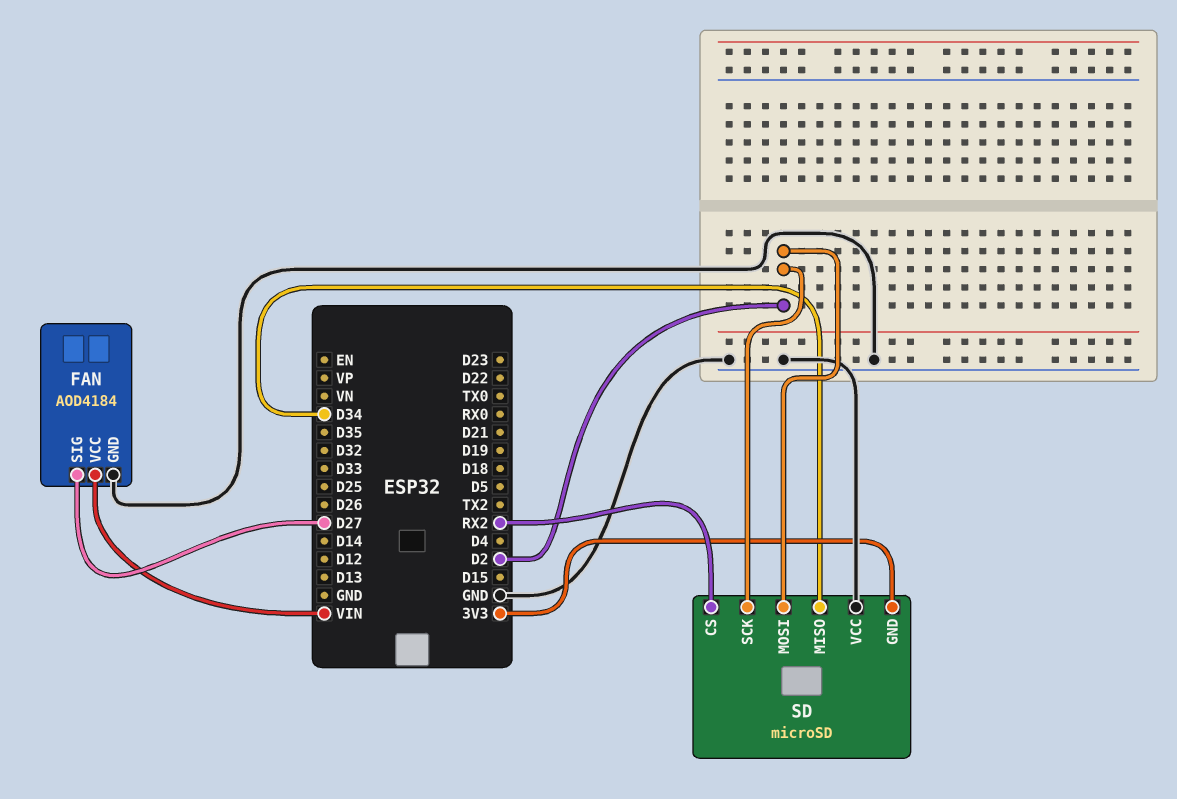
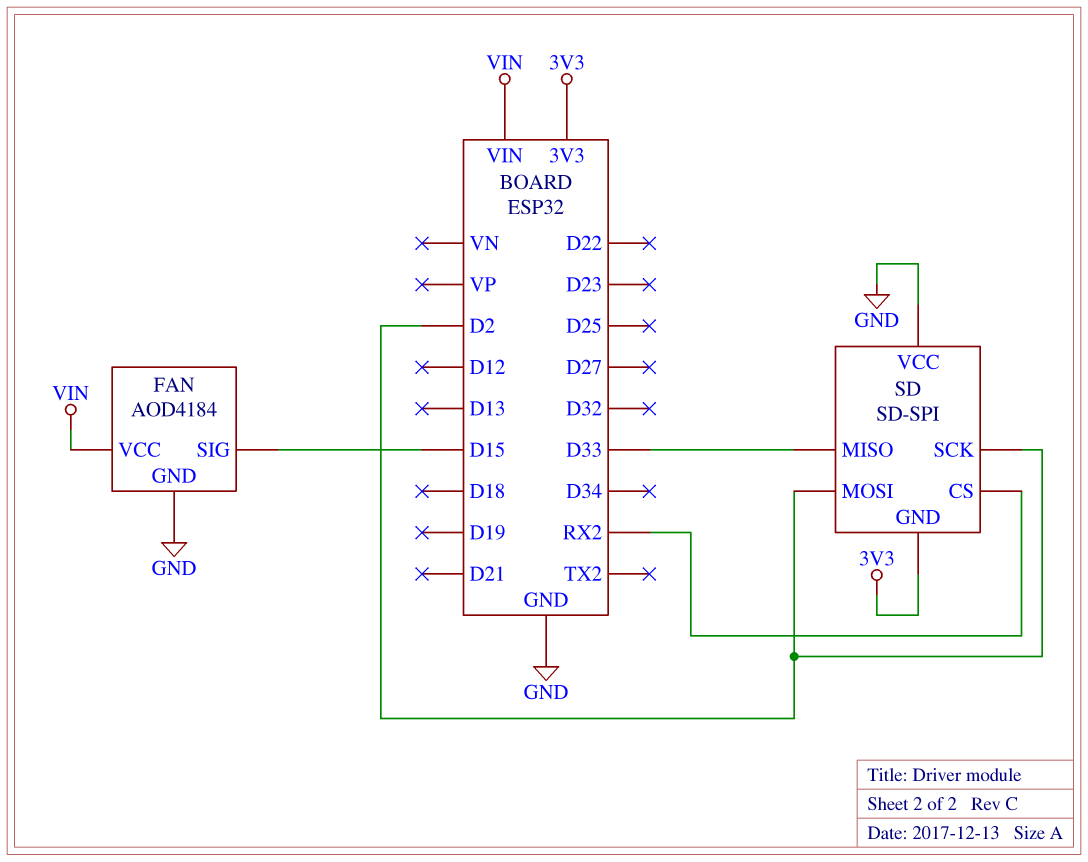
FAN pin SIG: D27 -> D15
SD: microSD -> SD-SPI
SD pin MISO: D34 -> D33

